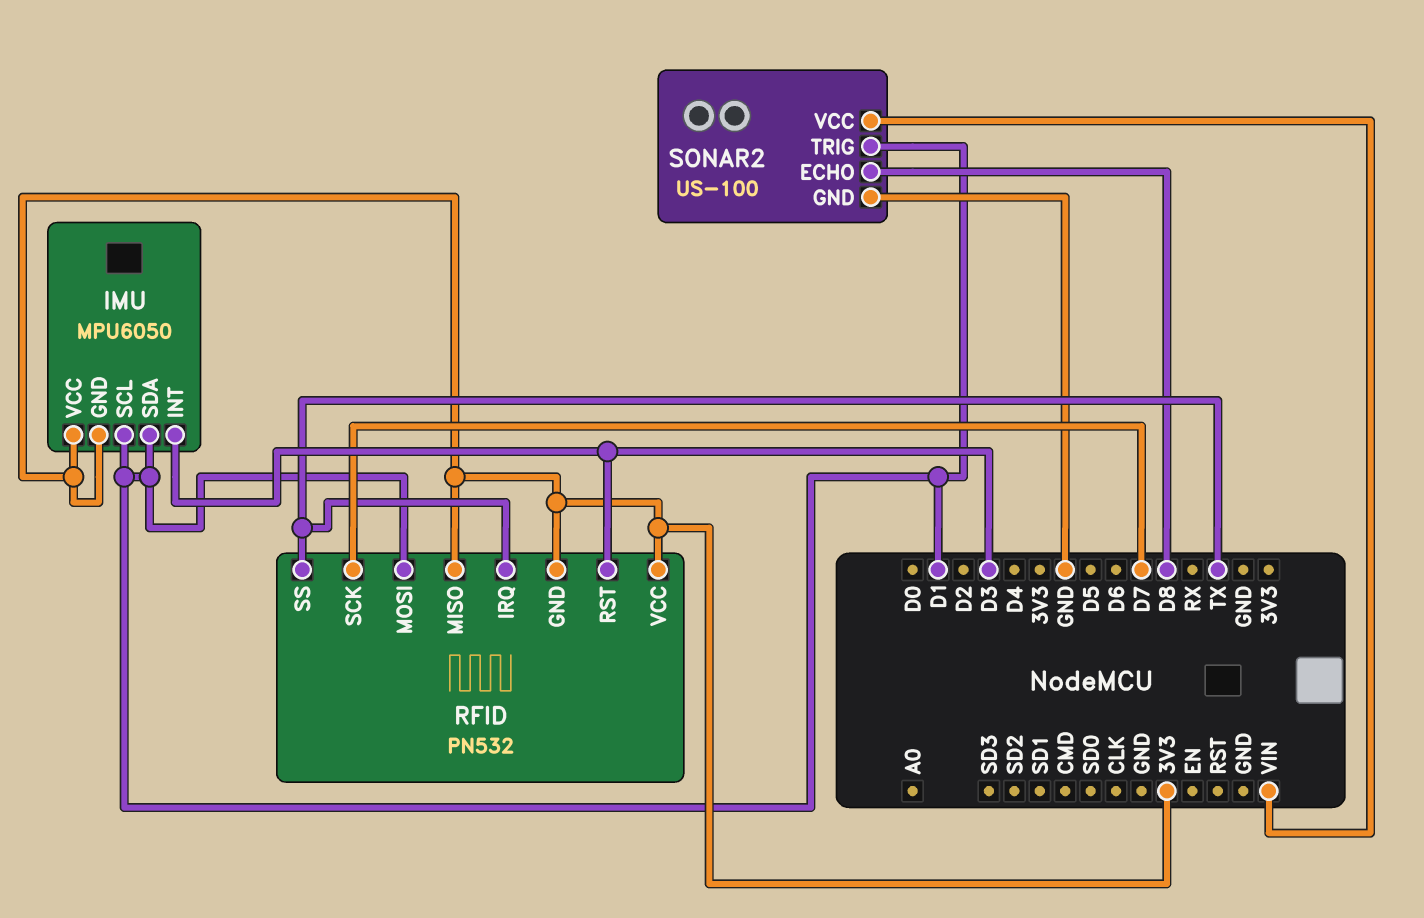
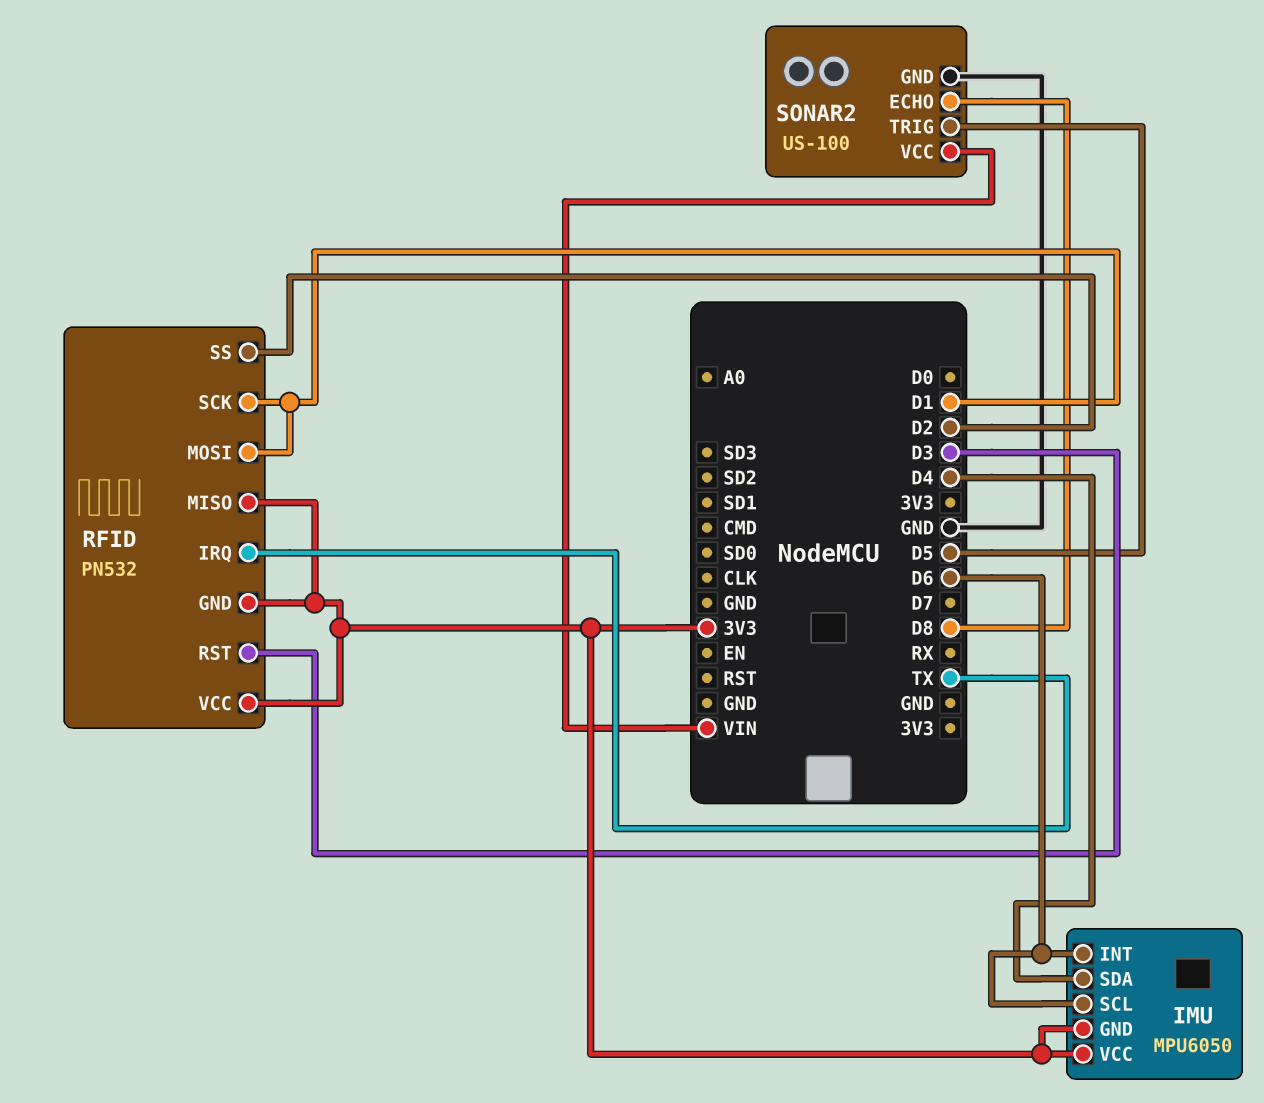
IMU pin INT: D3 -> D6
IMU pin SCL: D1 -> D6
IMU pin SDA: D1 -> D4
RFID pin SCK: D7 -> D1
RFID pin SS: TX -> D2
SONAR2 pin TRIG: D1 -> D5

